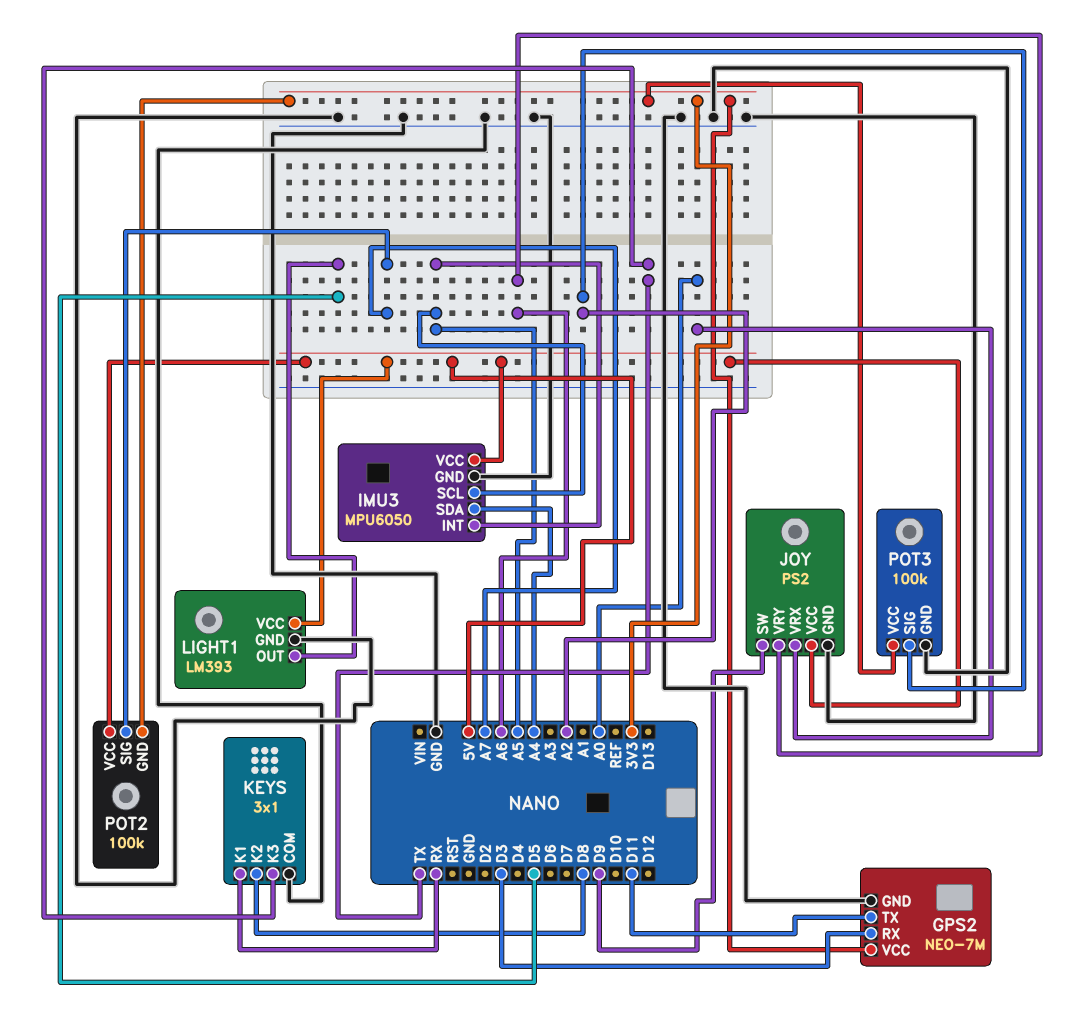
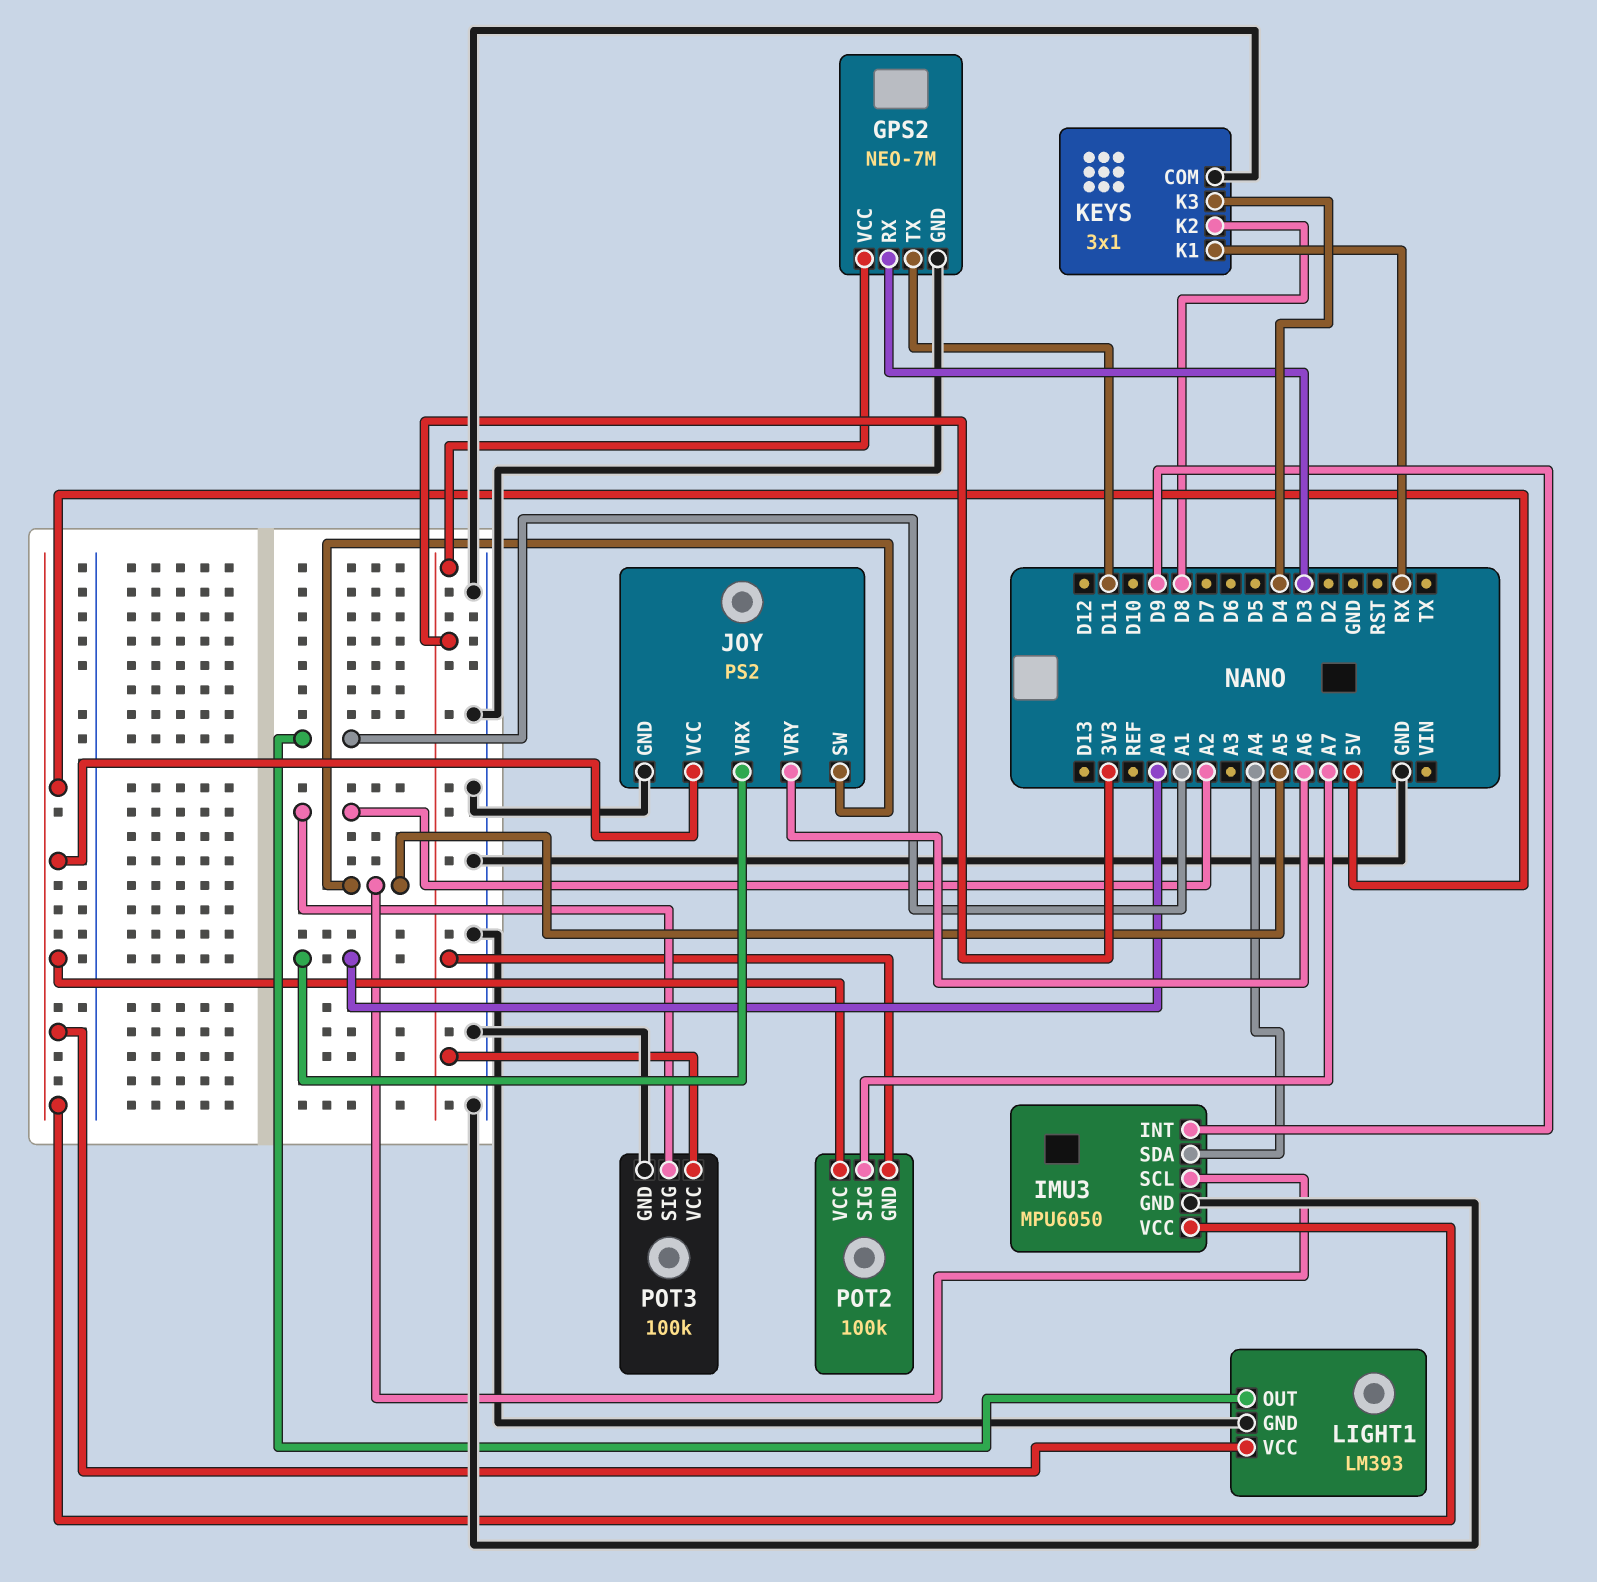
IMU3 pin INT: A5 -> D9
JOY pin SW: D9 -> A5
KEYS pin K3: TX -> D4
LIGHT1 pin OUT: D5 -> A1

